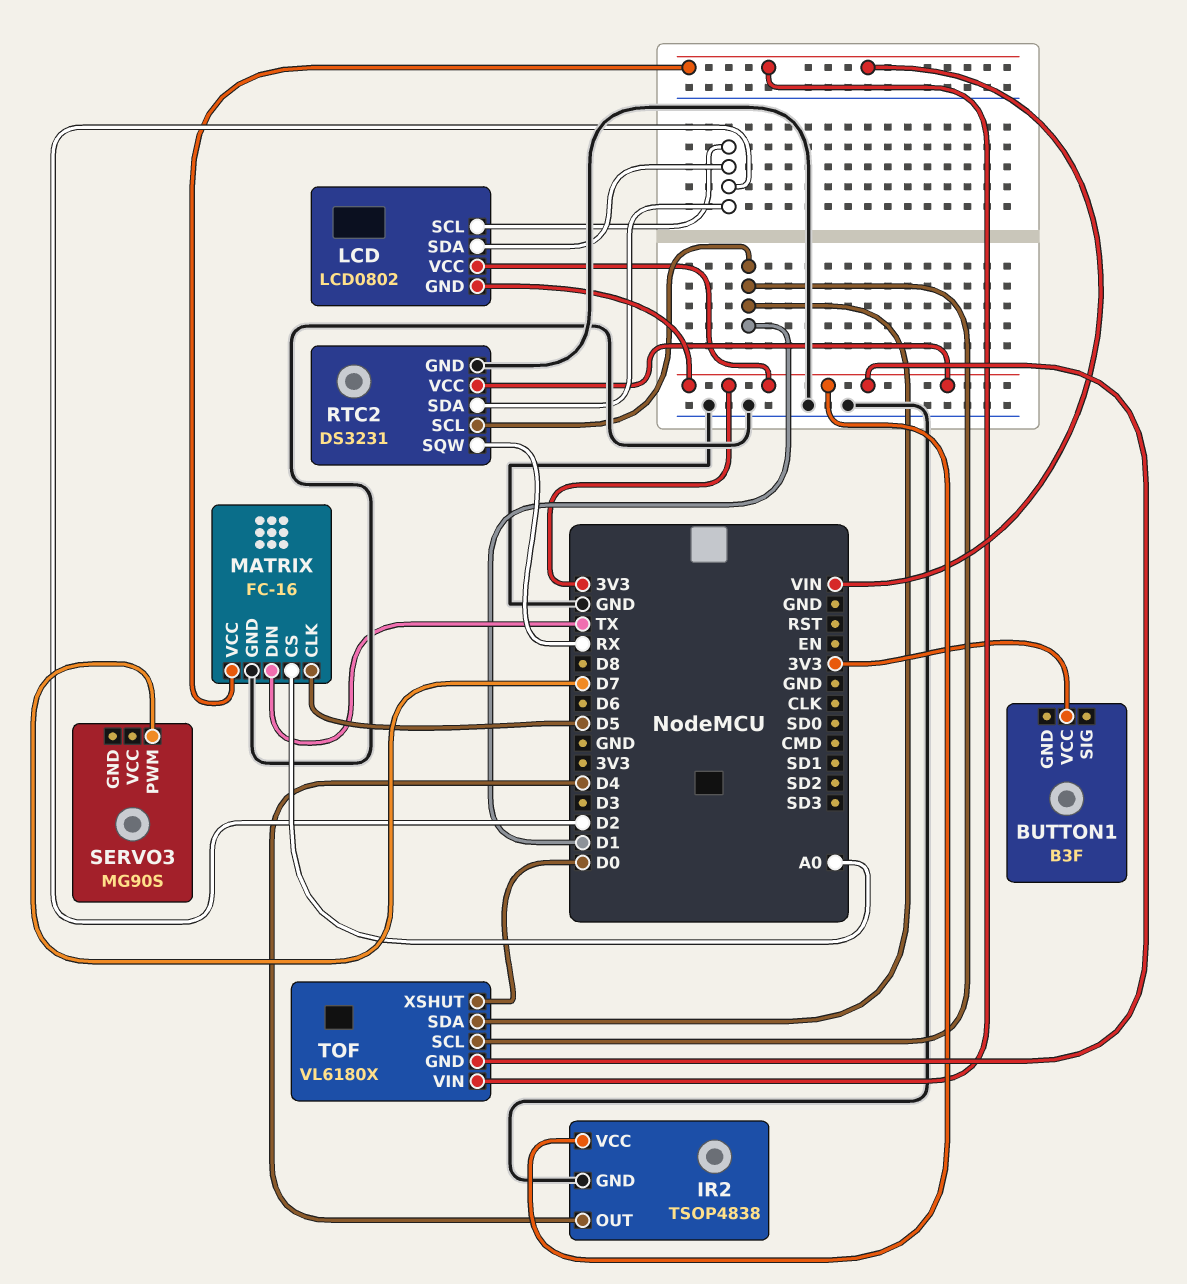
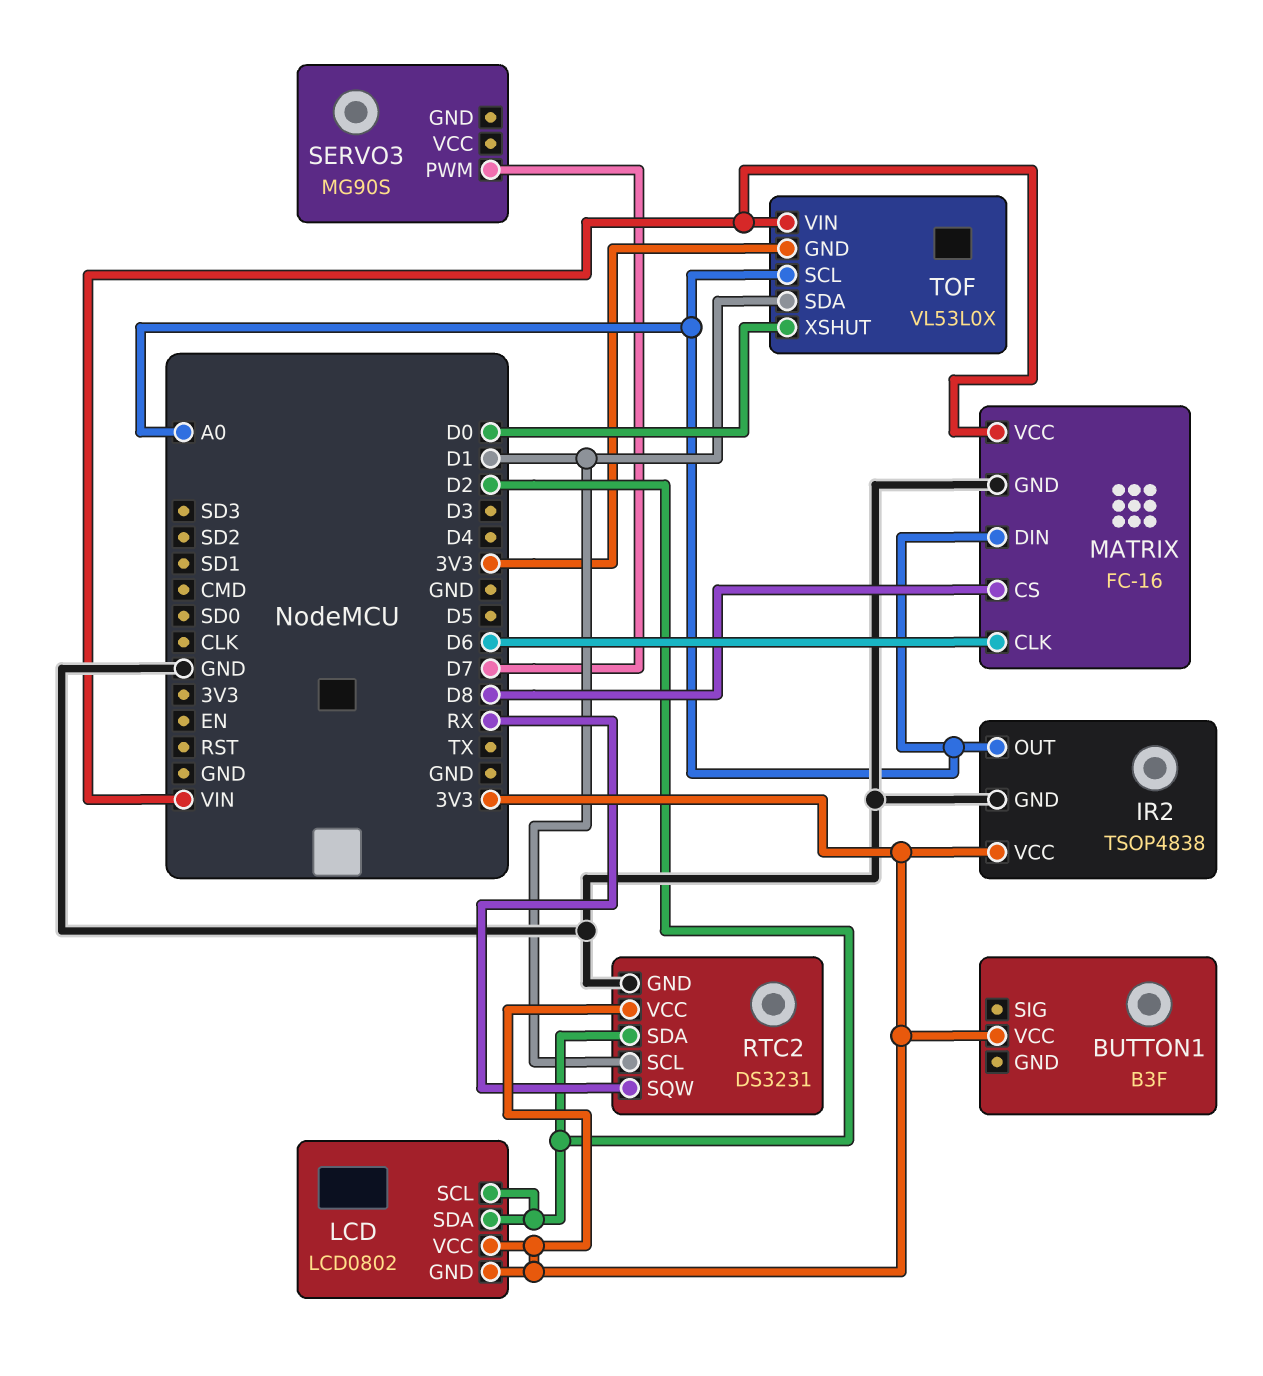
IR2 pin OUT: D4 -> A0
MATRIX pin CLK: D5 -> D6
MATRIX pin CS: A0 -> D8
MATRIX pin DIN: TX -> A0
TOF: VL6180X -> VL53L0X
TOF pin SCL: D1 -> A0

